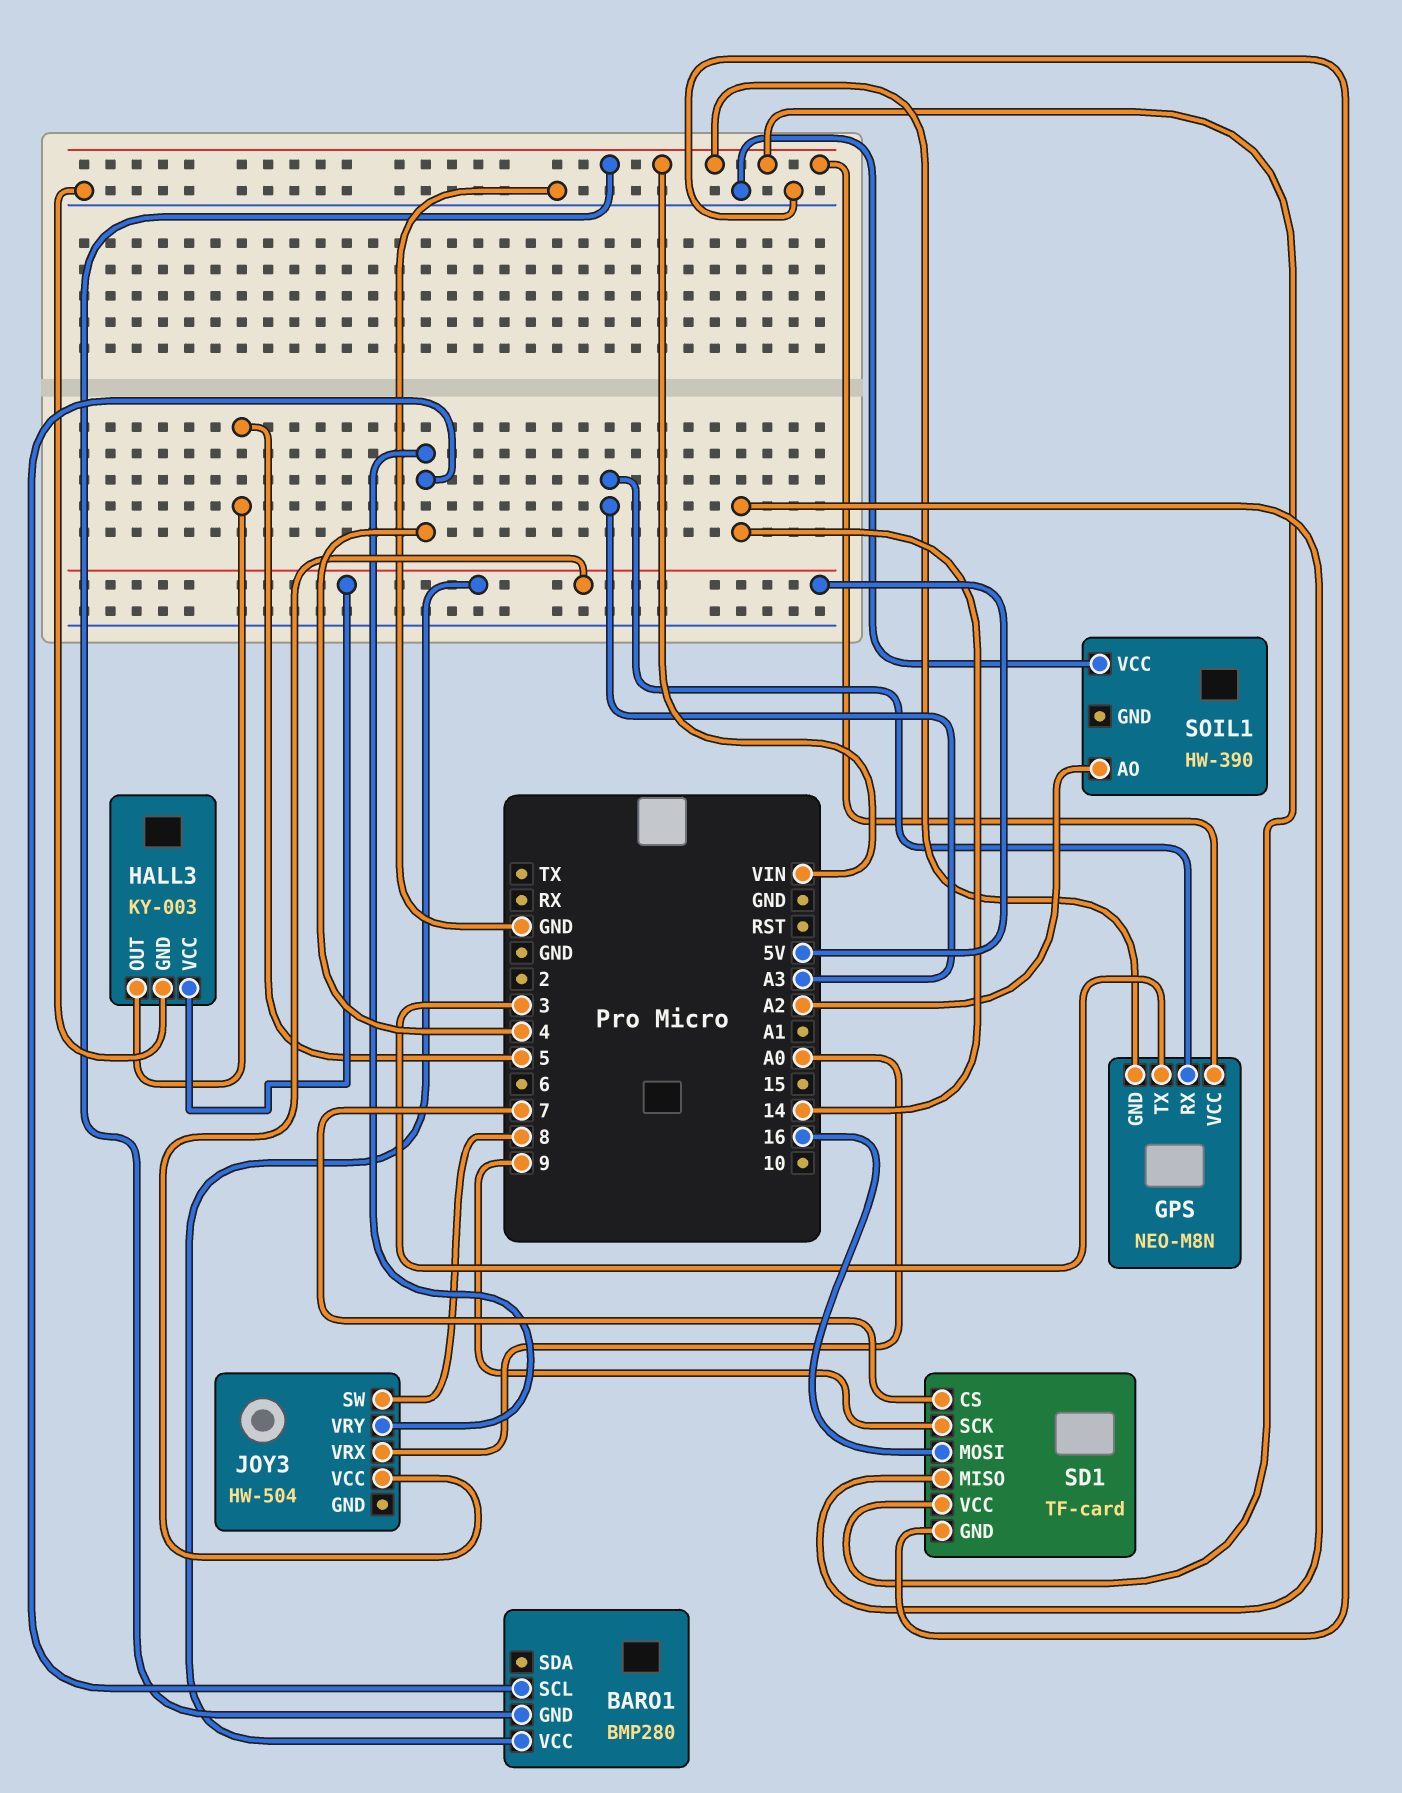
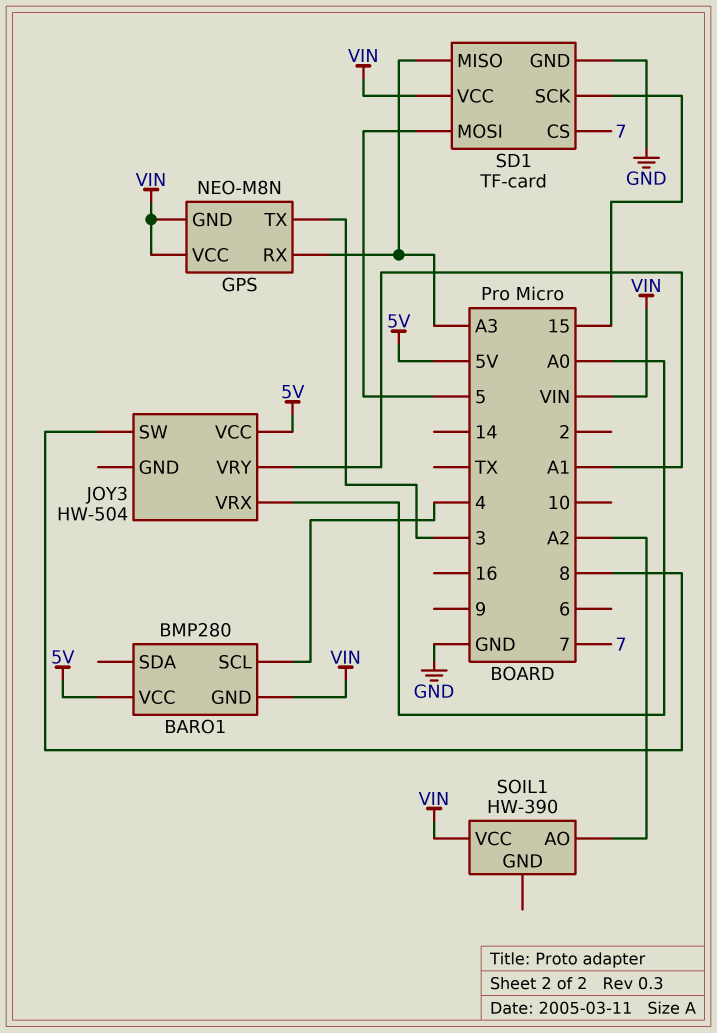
HALL3: KY-003 -> none
HALL3 pin GND: GND -> none
HALL3 pin OUT: 5 -> none
HALL3 pin VCC: 5V -> none
JOY3 pin VRY: 4 -> A1
SD1 pin MISO: 14 -> A3
SD1 pin MOSI: 16 -> 5
SD1 pin SCK: 9 -> 15
SOIL1 pin VCC: GND -> VIN

